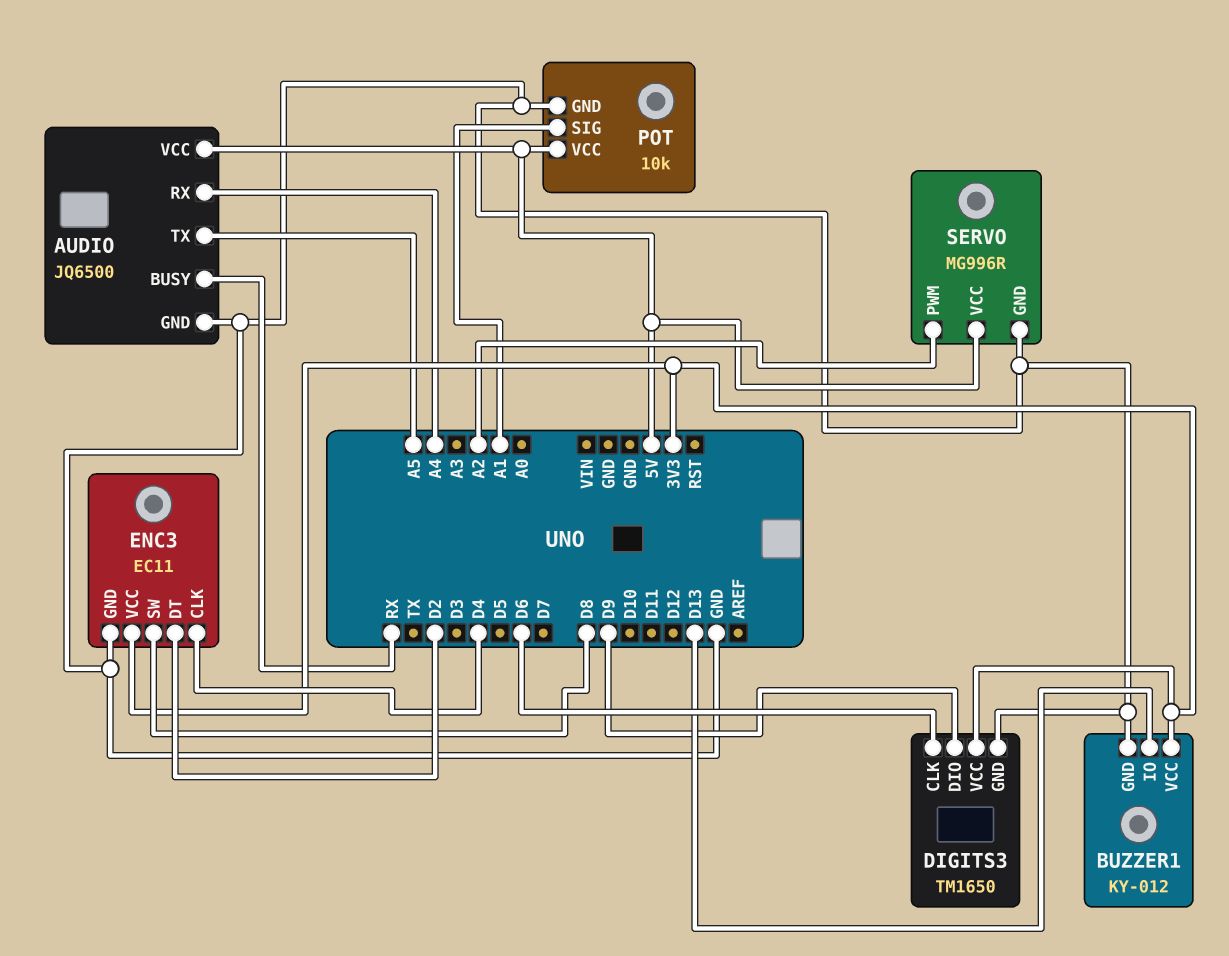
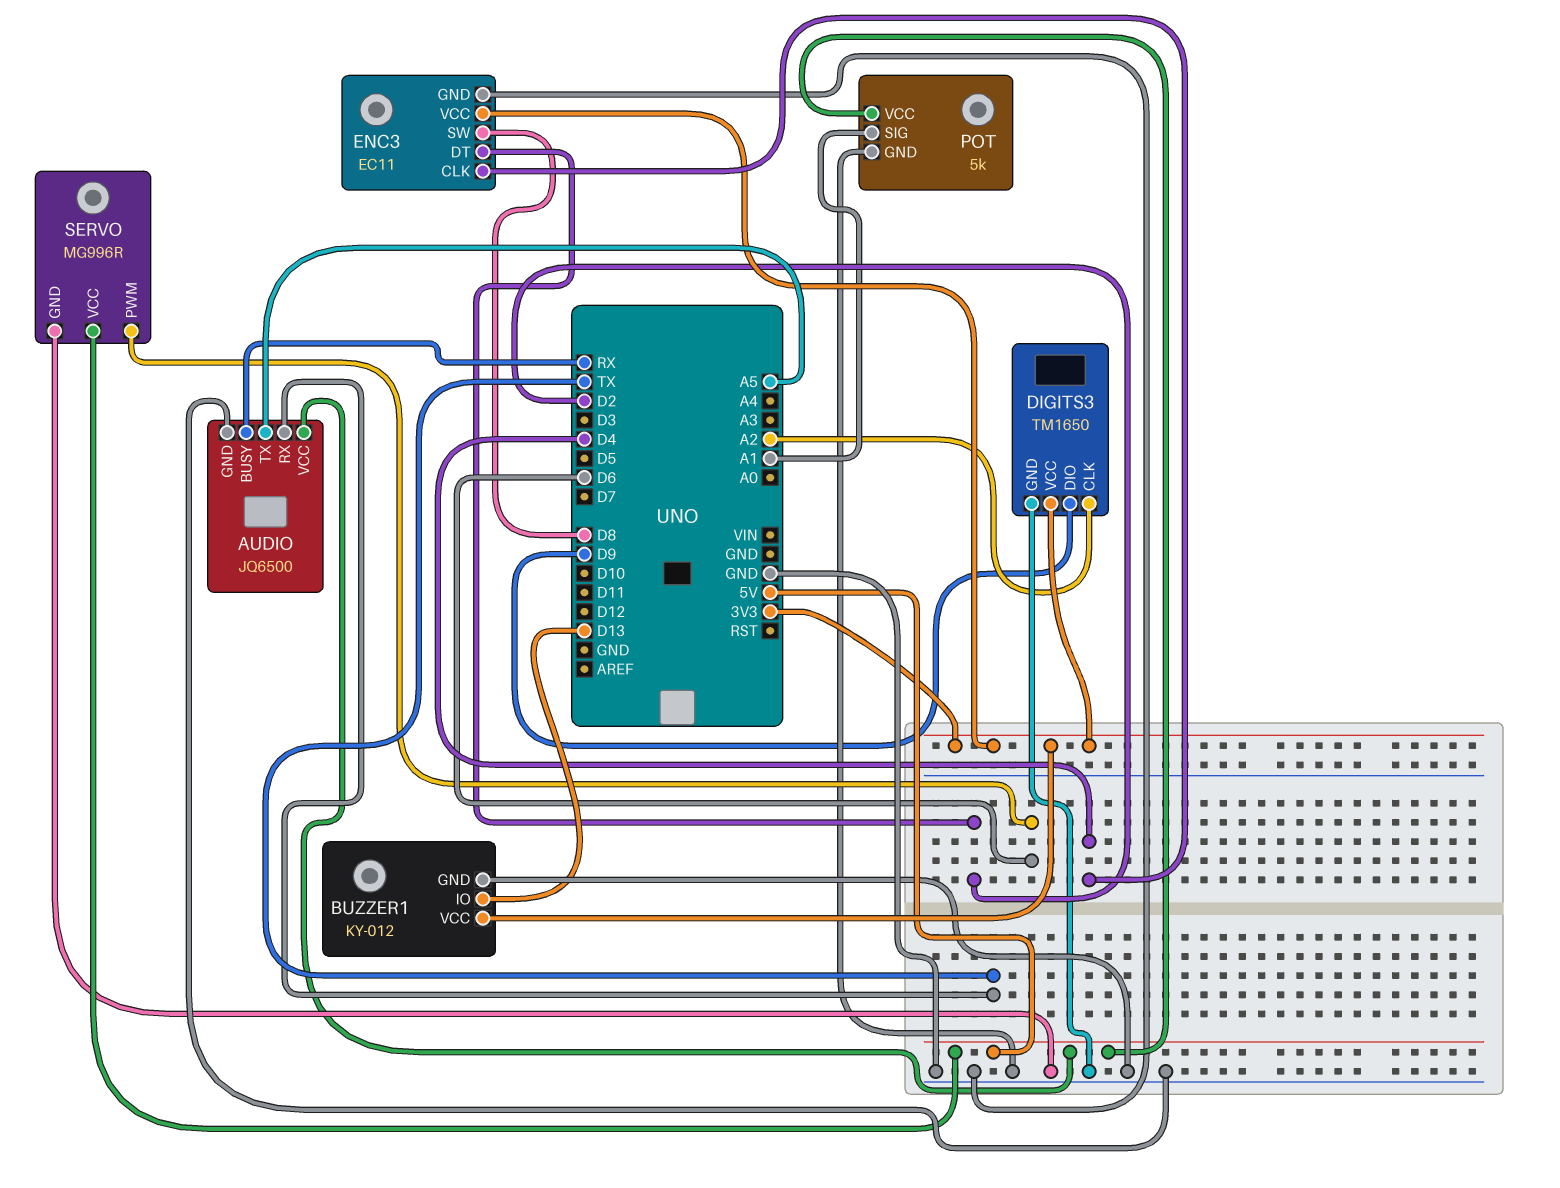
AUDIO pin RX: A4 -> TX
DIGITS3 pin CLK: D6 -> A2
POT: 10k -> 5k
SERVO pin PWM: A2 -> D6

